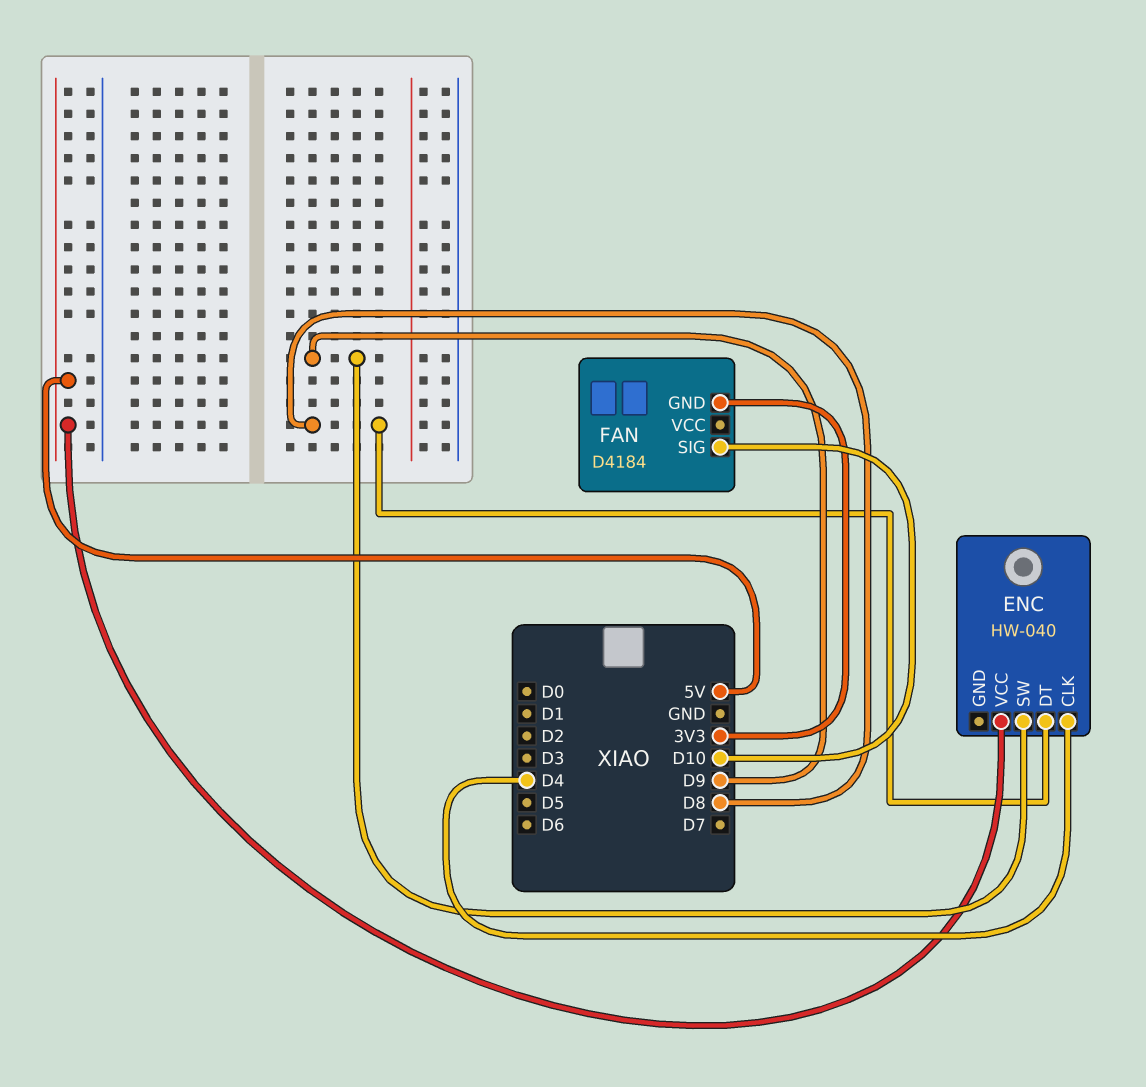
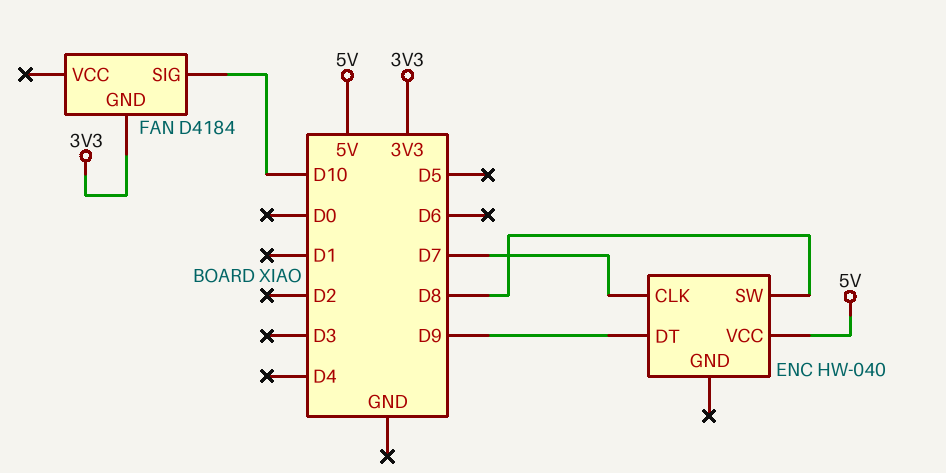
ENC pin CLK: D4 -> D7
ENC pin DT: D8 -> D9
ENC pin SW: D9 -> D8

